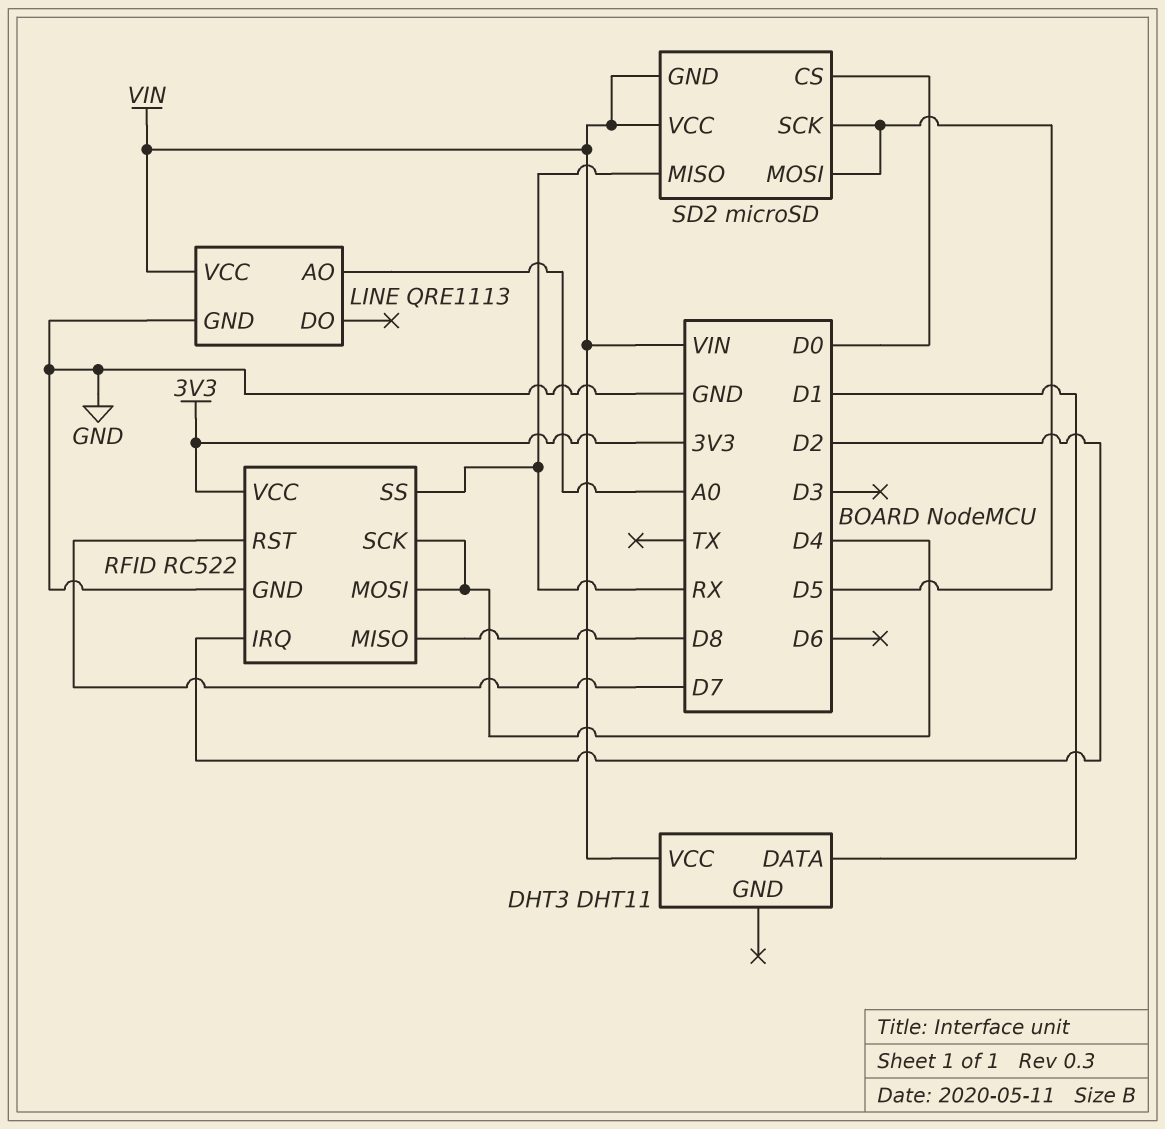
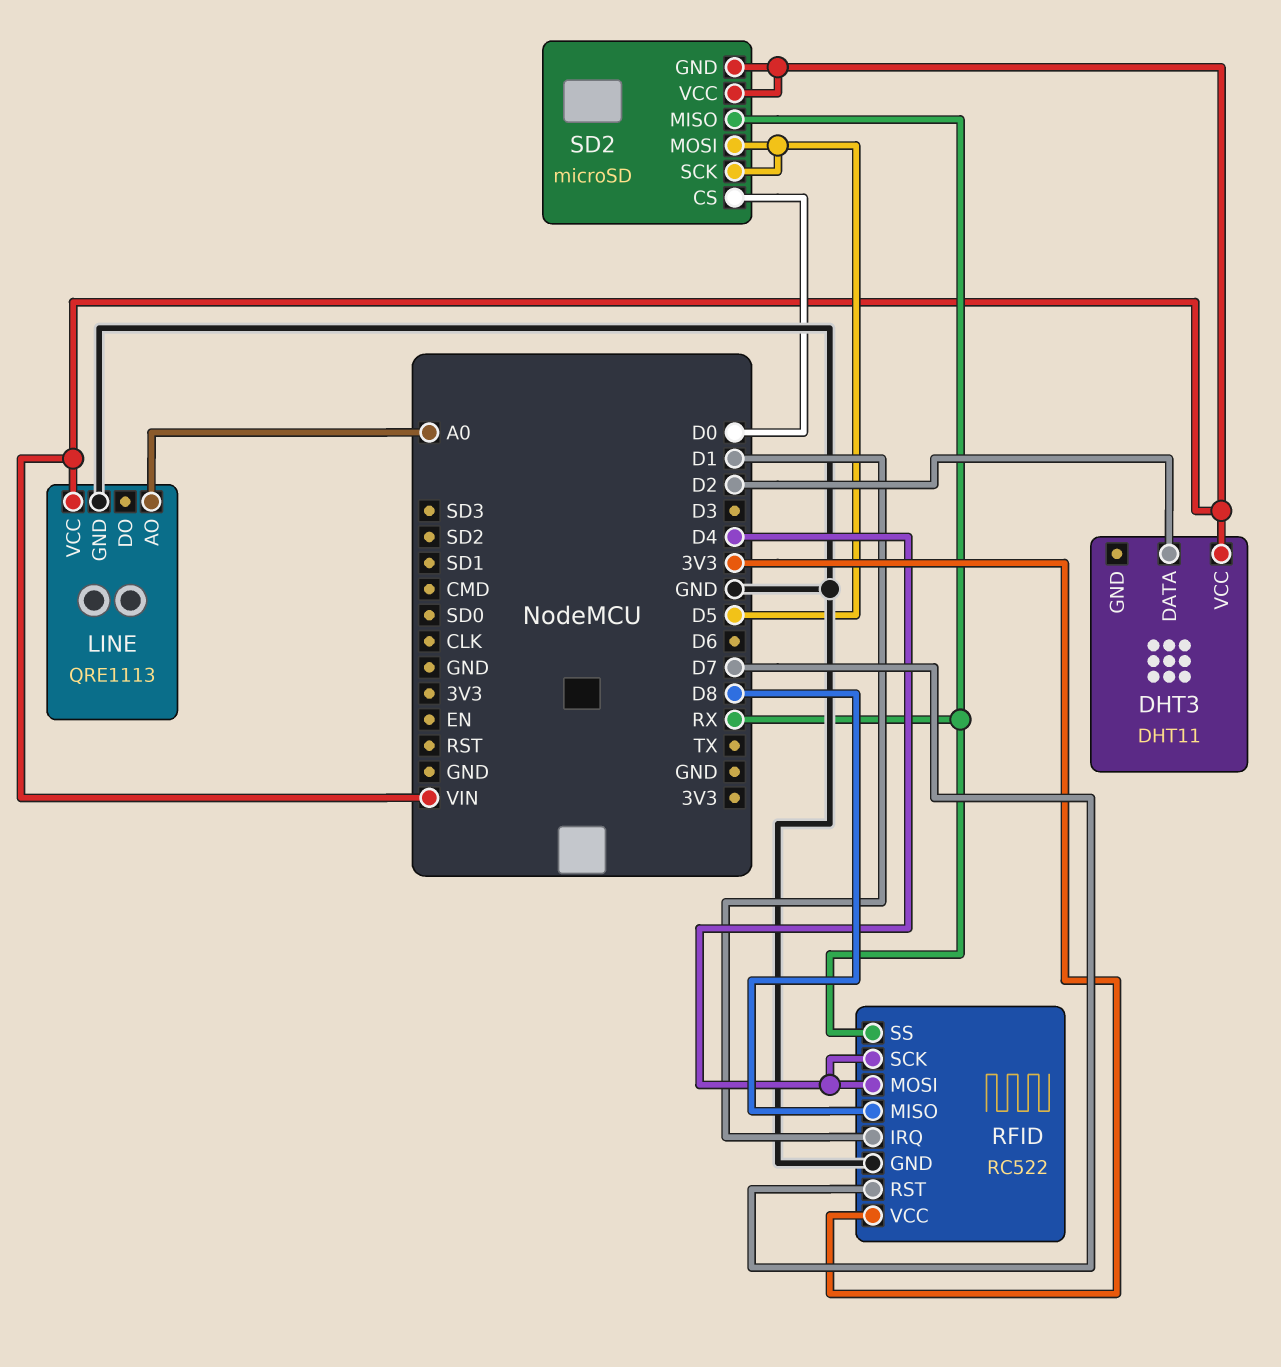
DHT3 pin DATA: D1 -> D2
RFID pin IRQ: D2 -> D1

